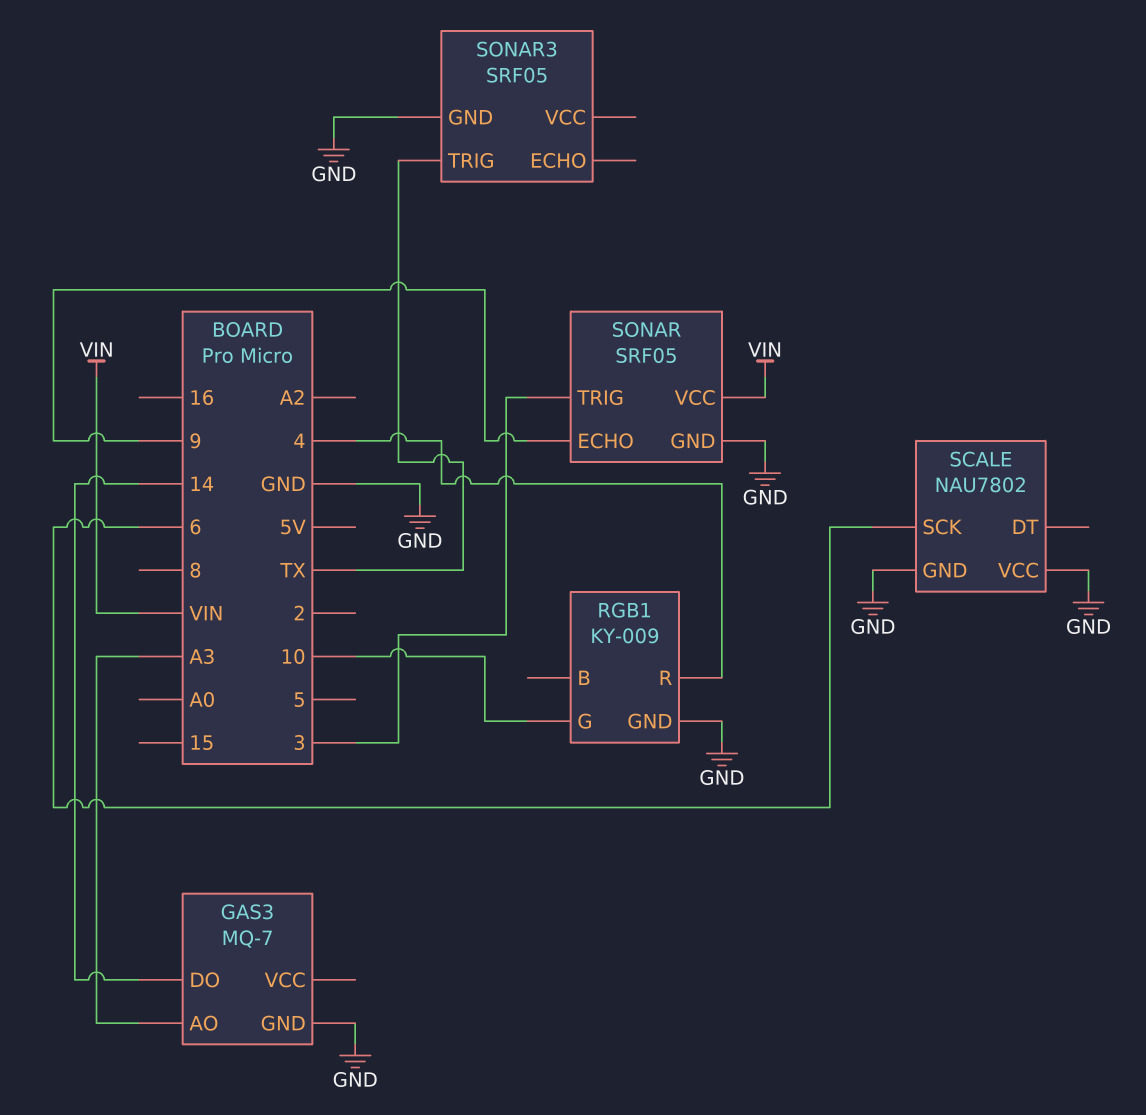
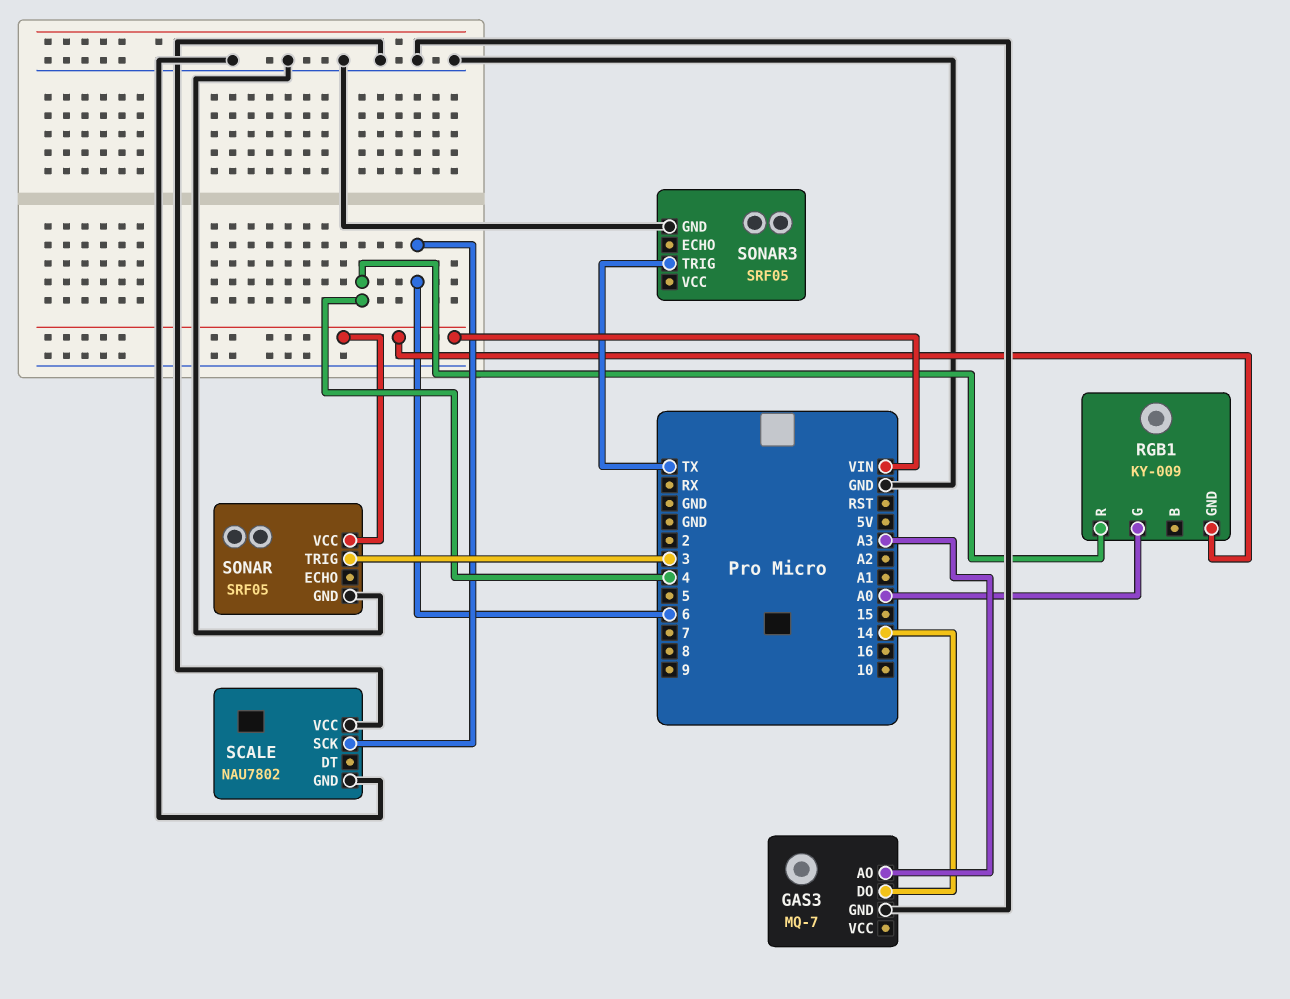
RGB1 pin G: 10 -> A0
RGB1 pin GND: GND -> VIN
SONAR pin ECHO: 9 -> none

